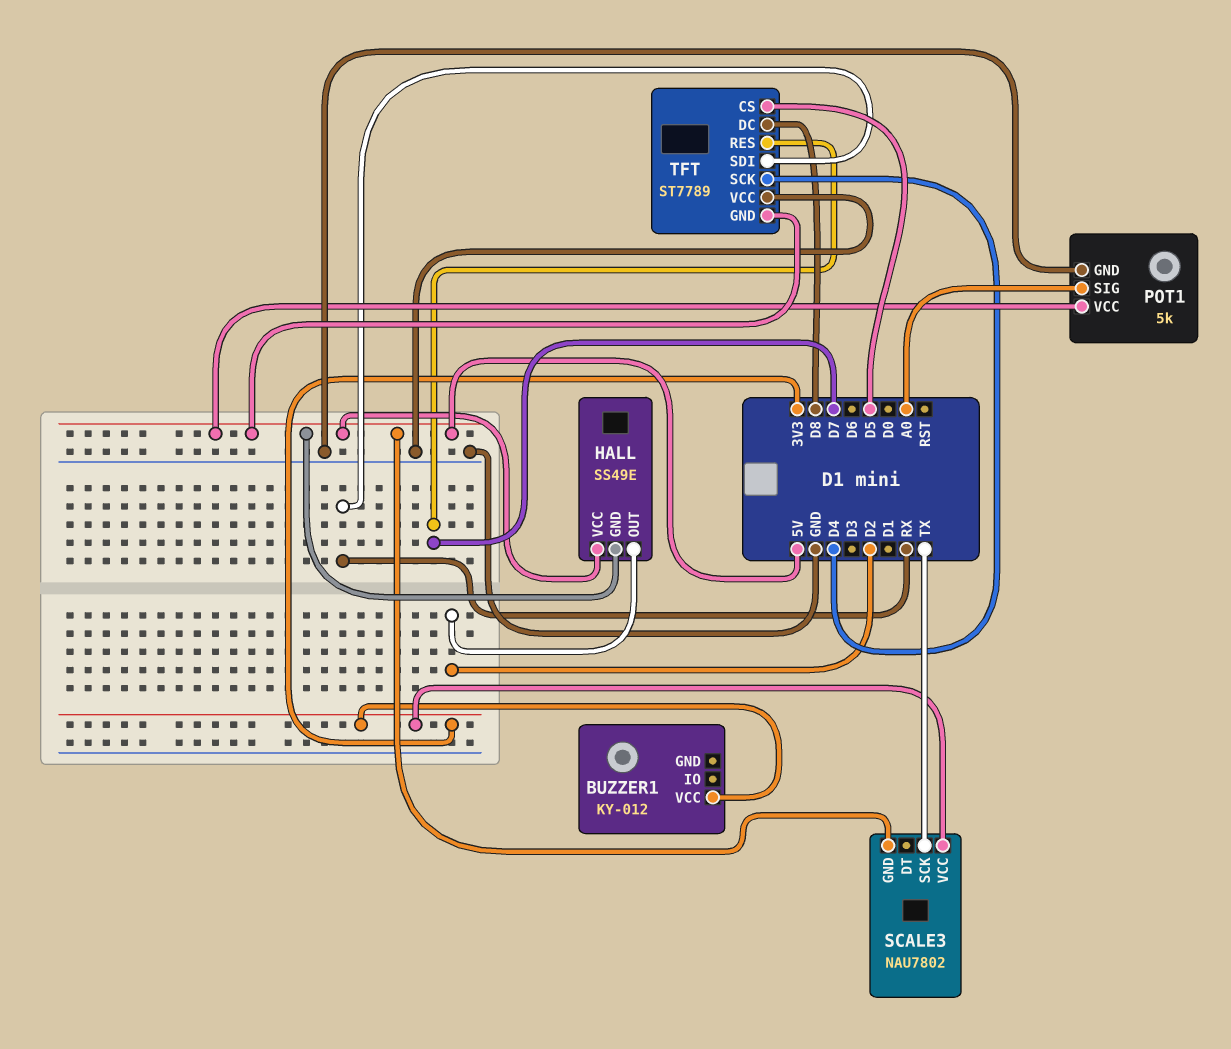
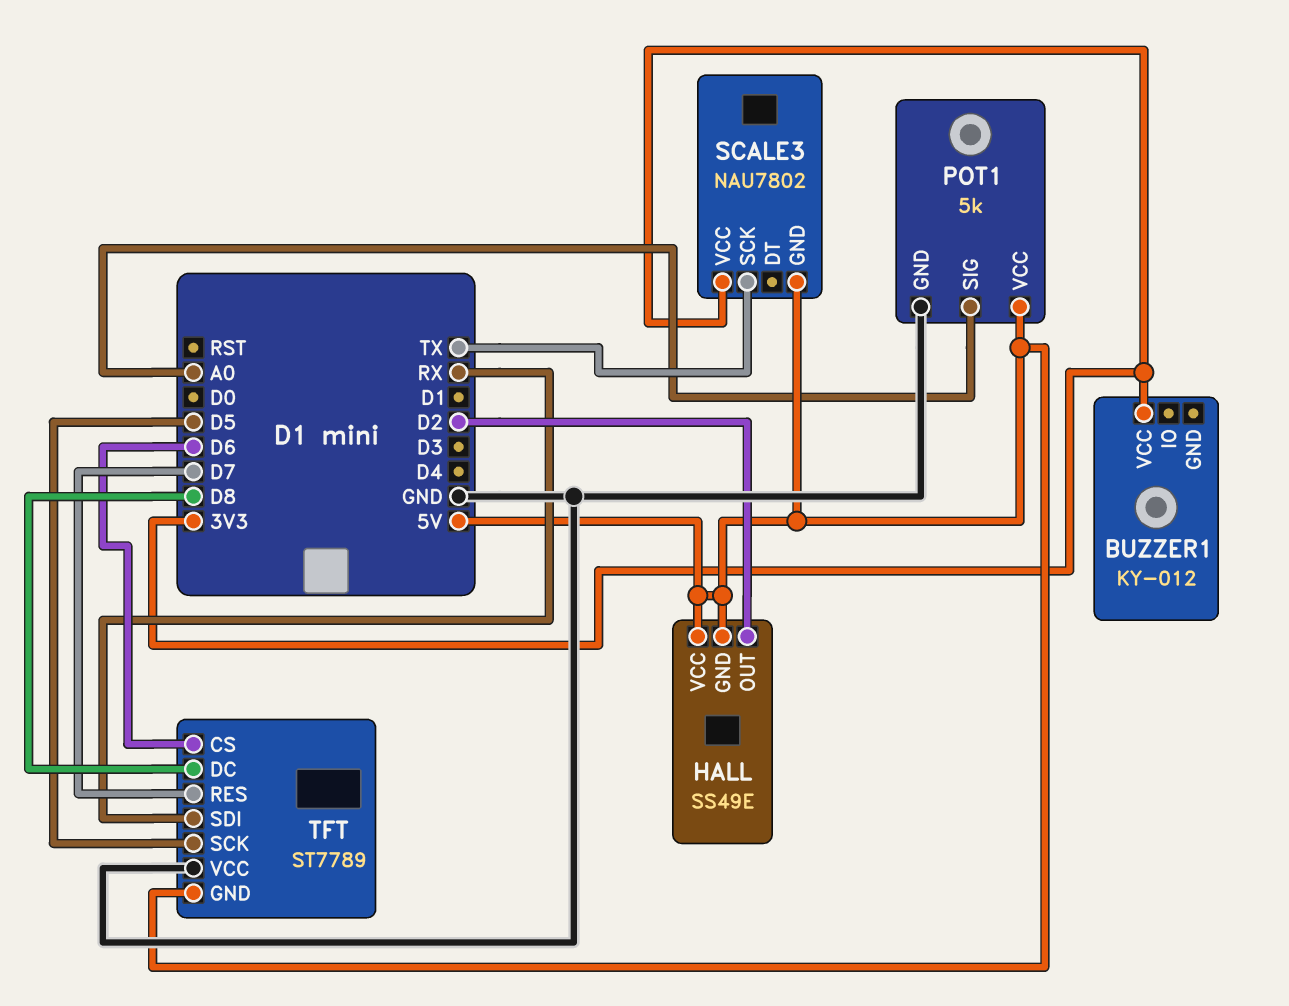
TFT pin CS: D5 -> D6
TFT pin SCK: D4 -> D5

